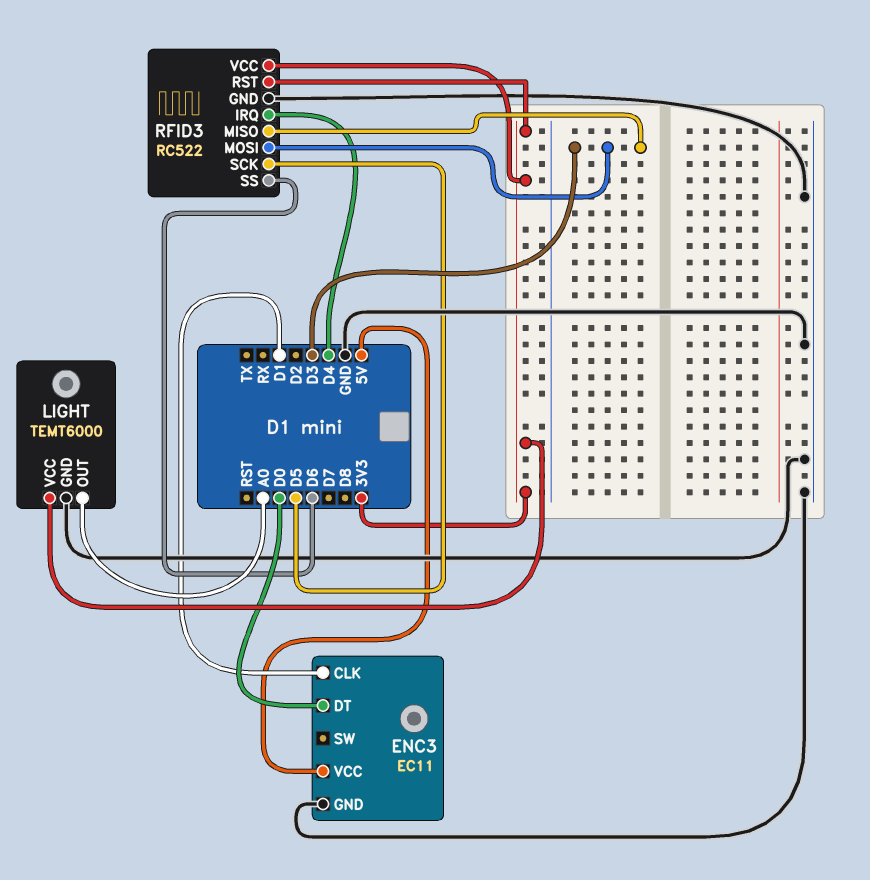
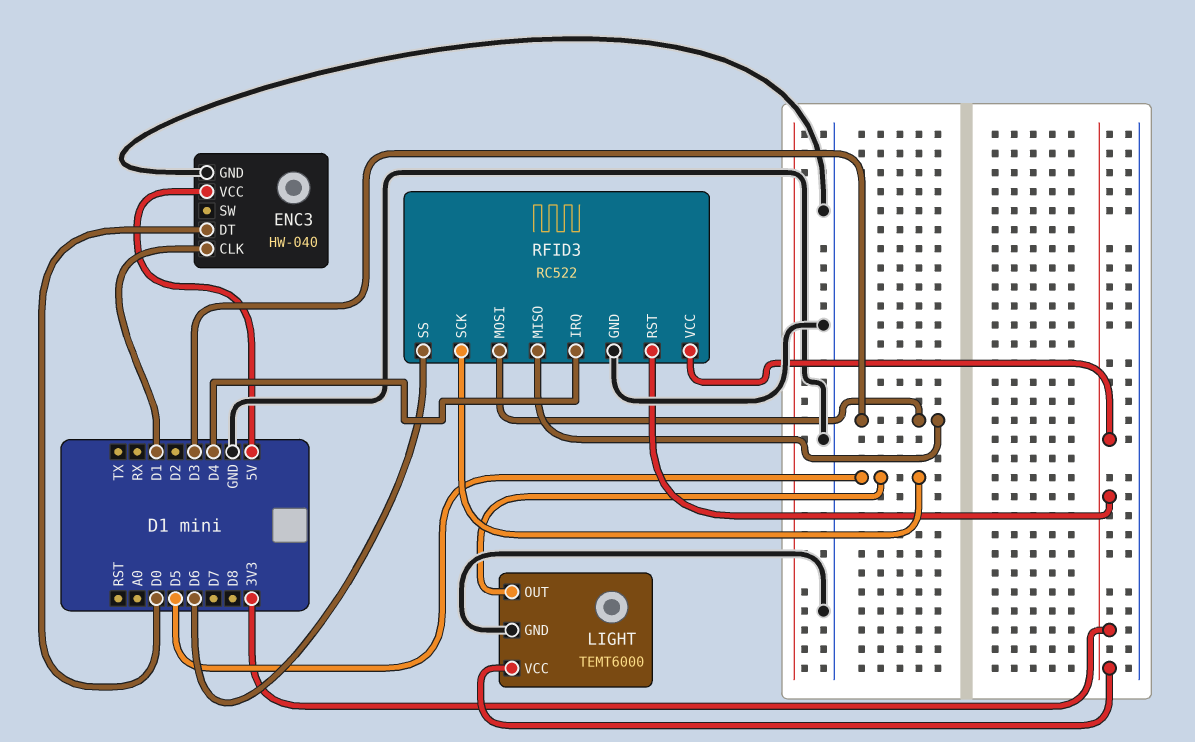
ENC3: EC11 -> HW-040
LIGHT pin OUT: A0 -> D5

